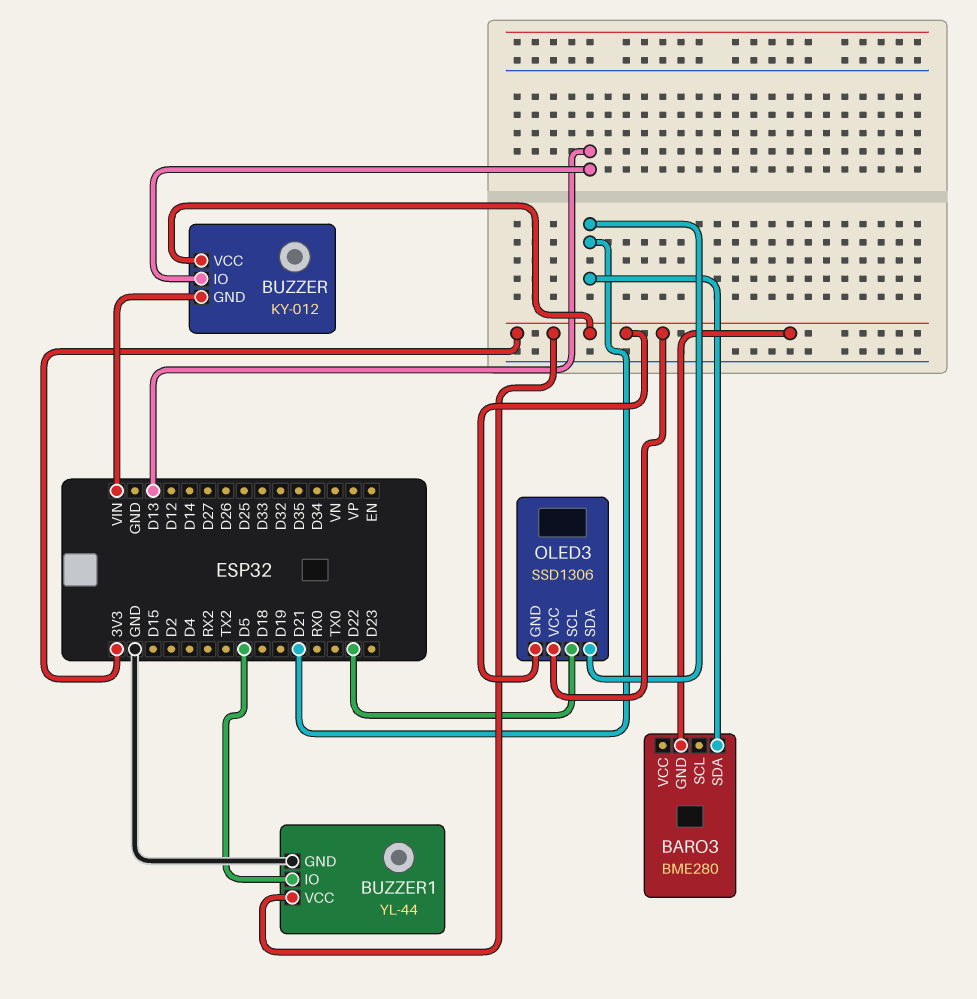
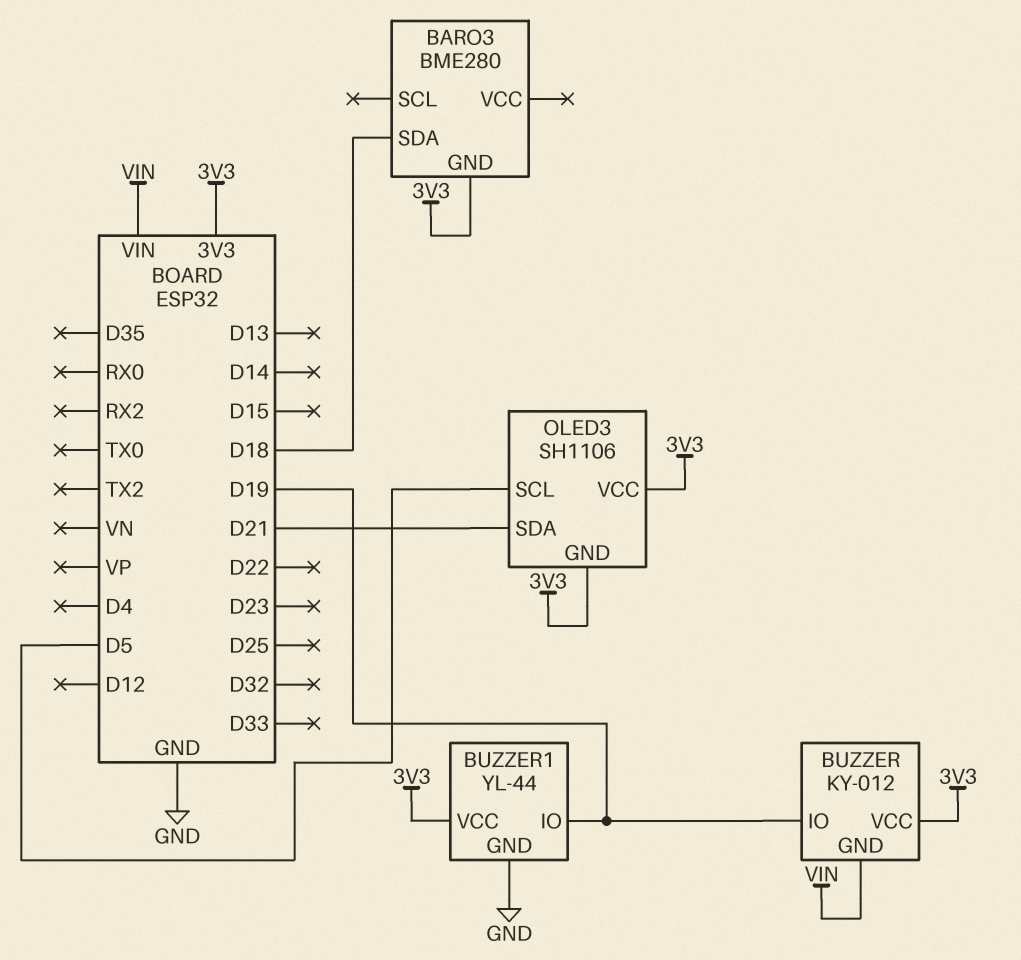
BARO3 pin SDA: D21 -> D18
BUZZER pin IO: D13 -> D19
BUZZER1 pin IO: D5 -> D19
OLED3: SSD1306 -> SH1106
OLED3 pin SCL: D22 -> D5

